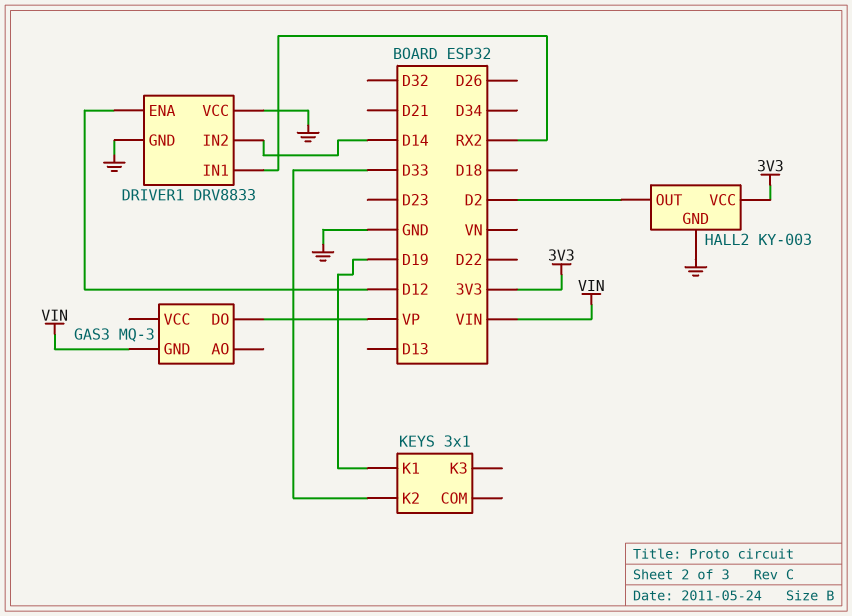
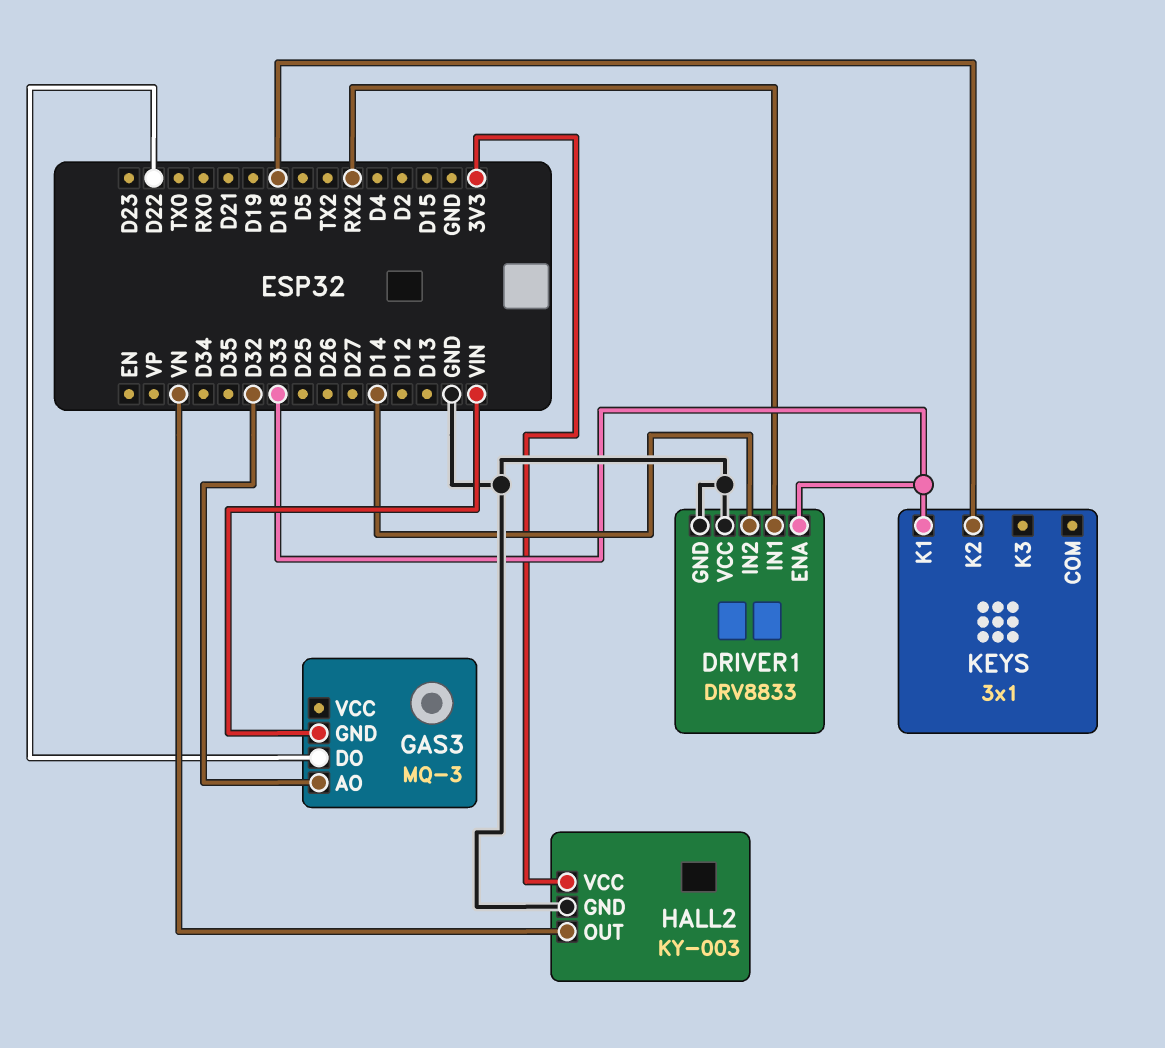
DRIVER1 pin ENA: D12 -> D33
GAS3 pin AO: none -> D32
GAS3 pin DO: VP -> D22
HALL2 pin OUT: D2 -> VN
KEYS pin K1: D19 -> D33
KEYS pin K2: D33 -> D18

